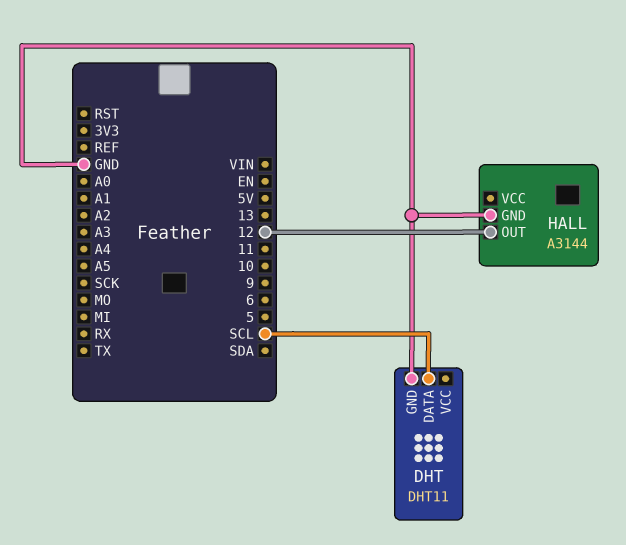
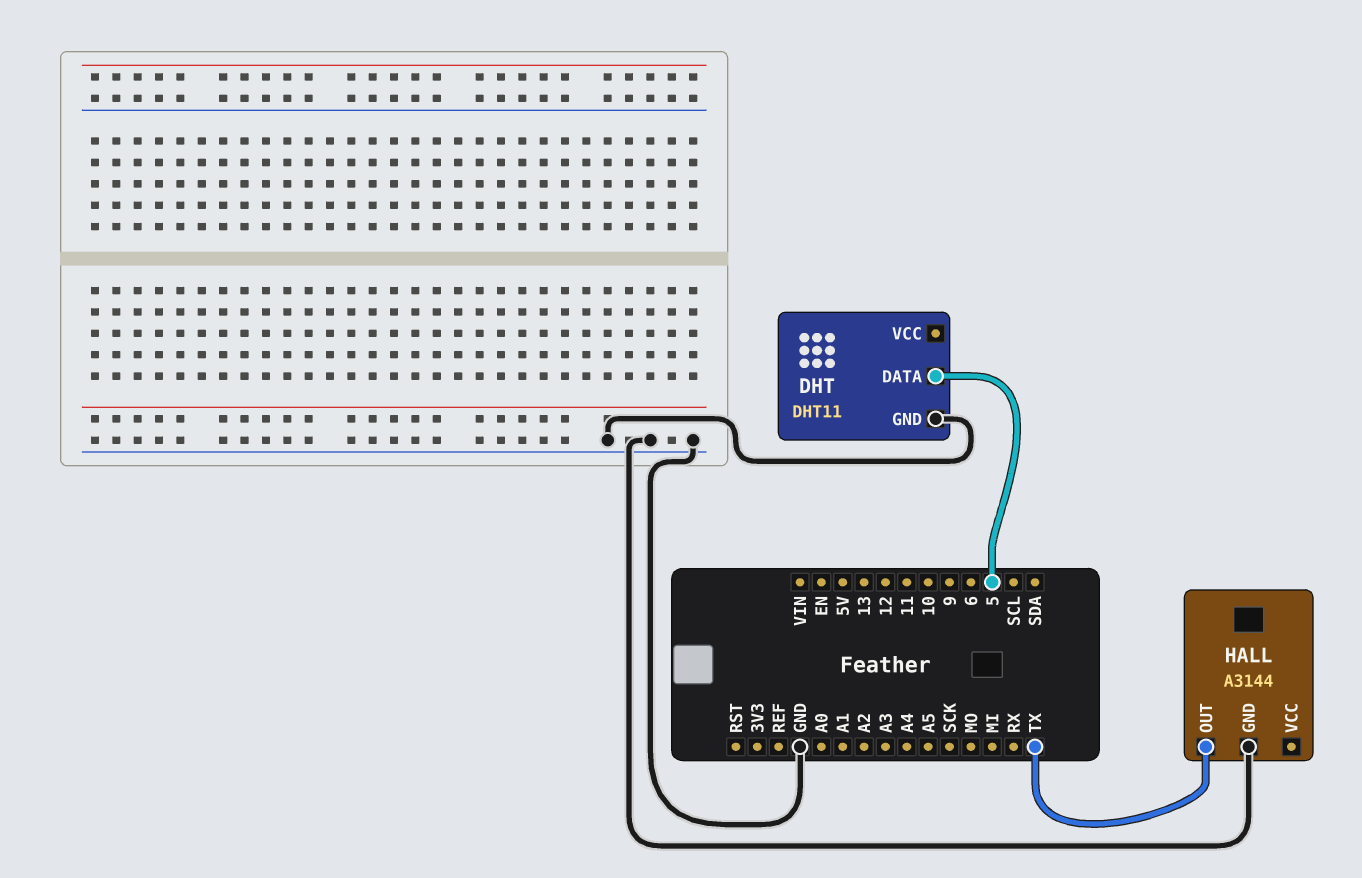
DHT pin DATA: SCL -> 5
HALL pin OUT: 12 -> TX

